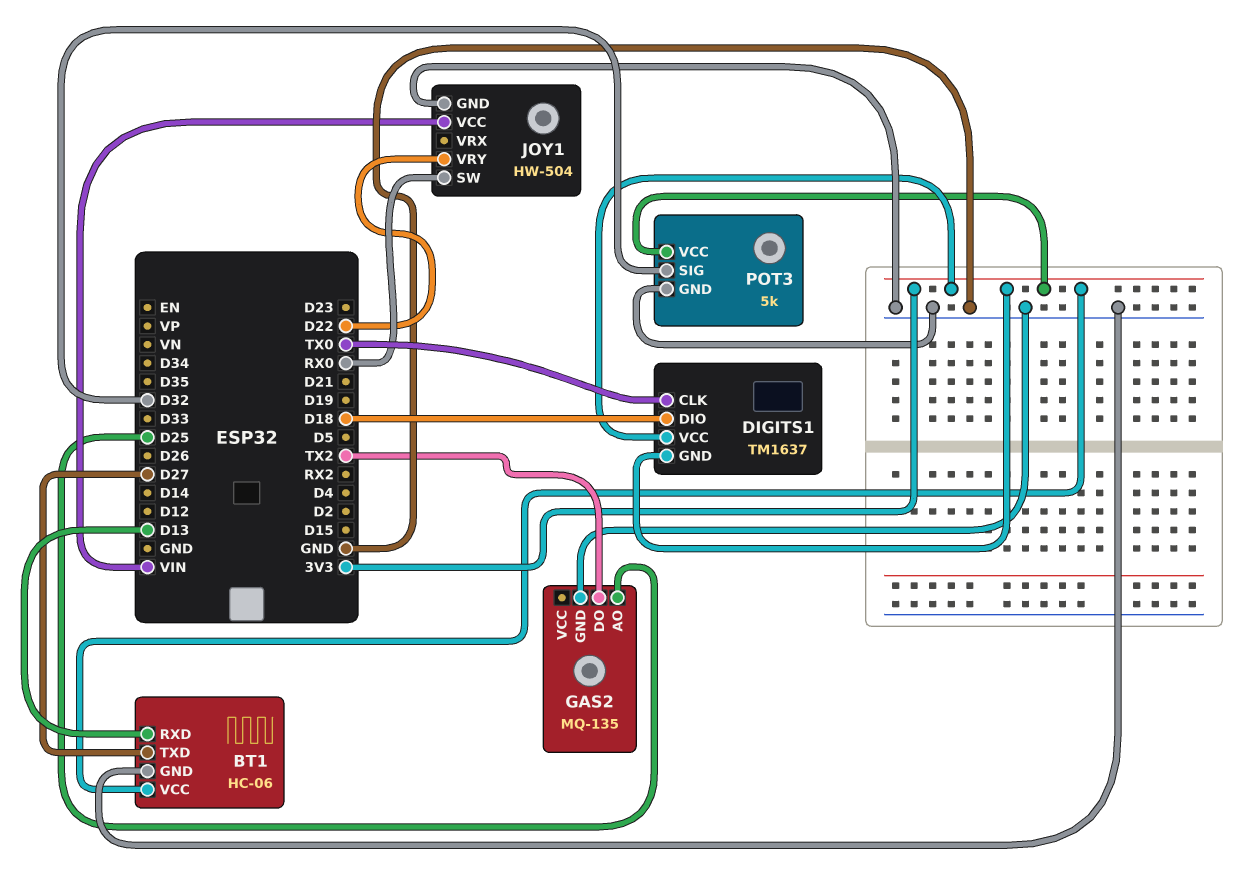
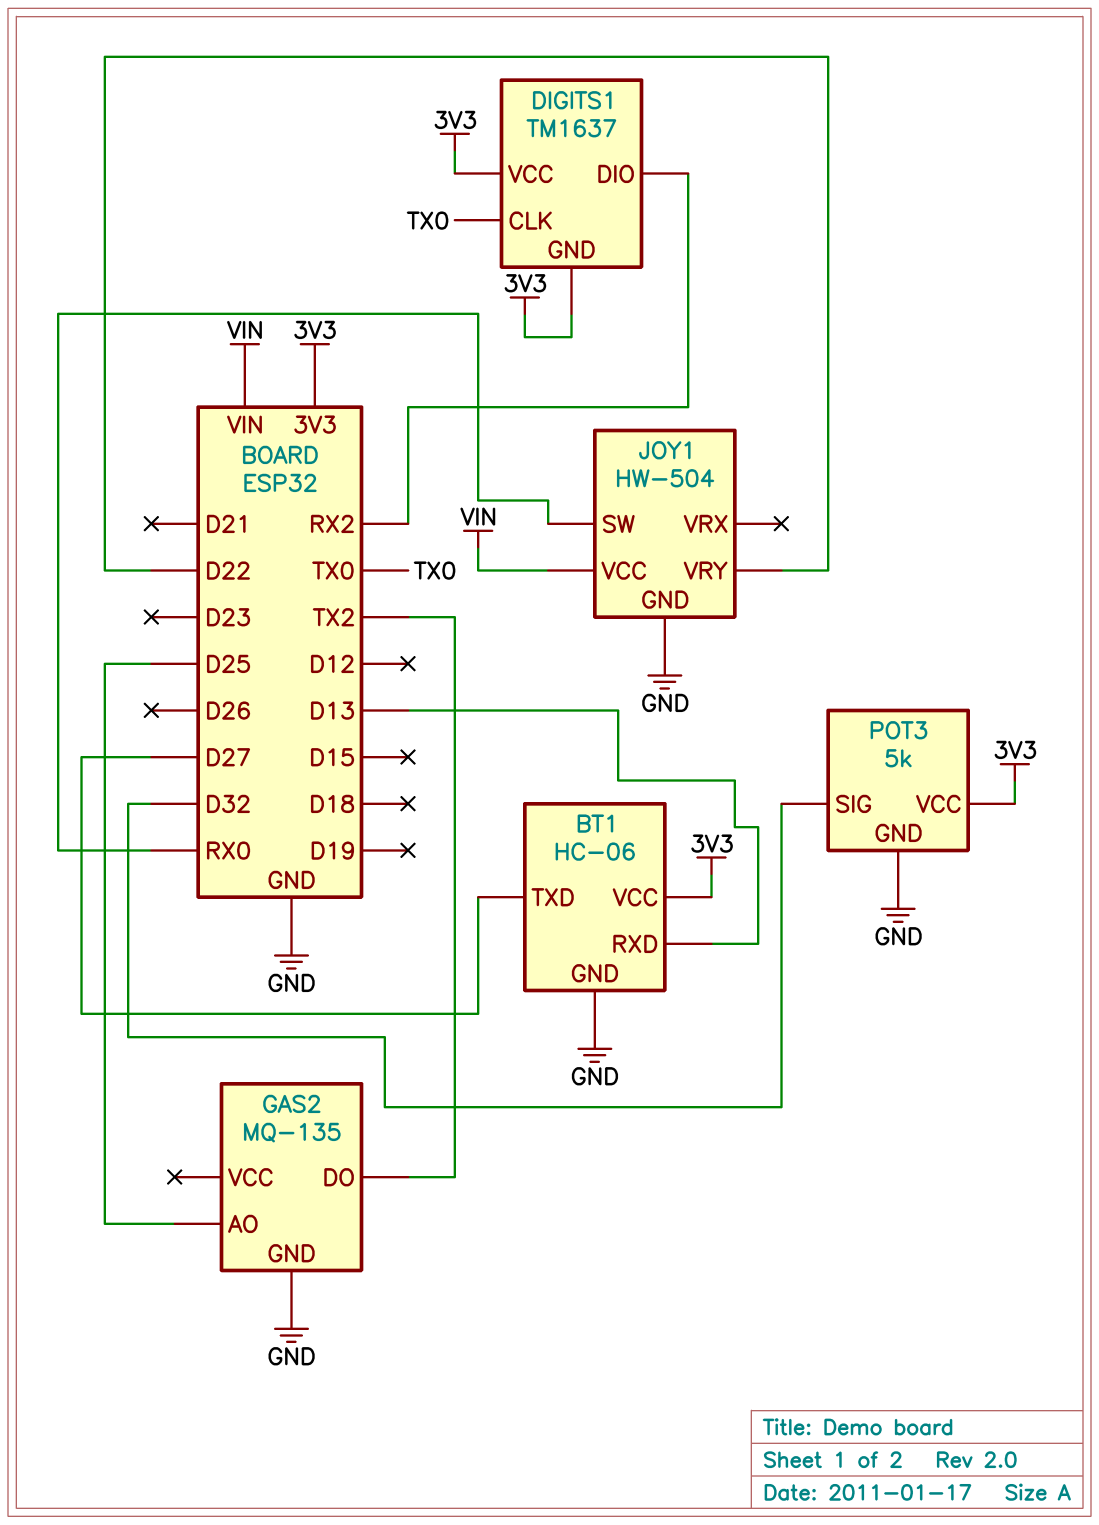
DIGITS1 pin DIO: D18 -> RX2

